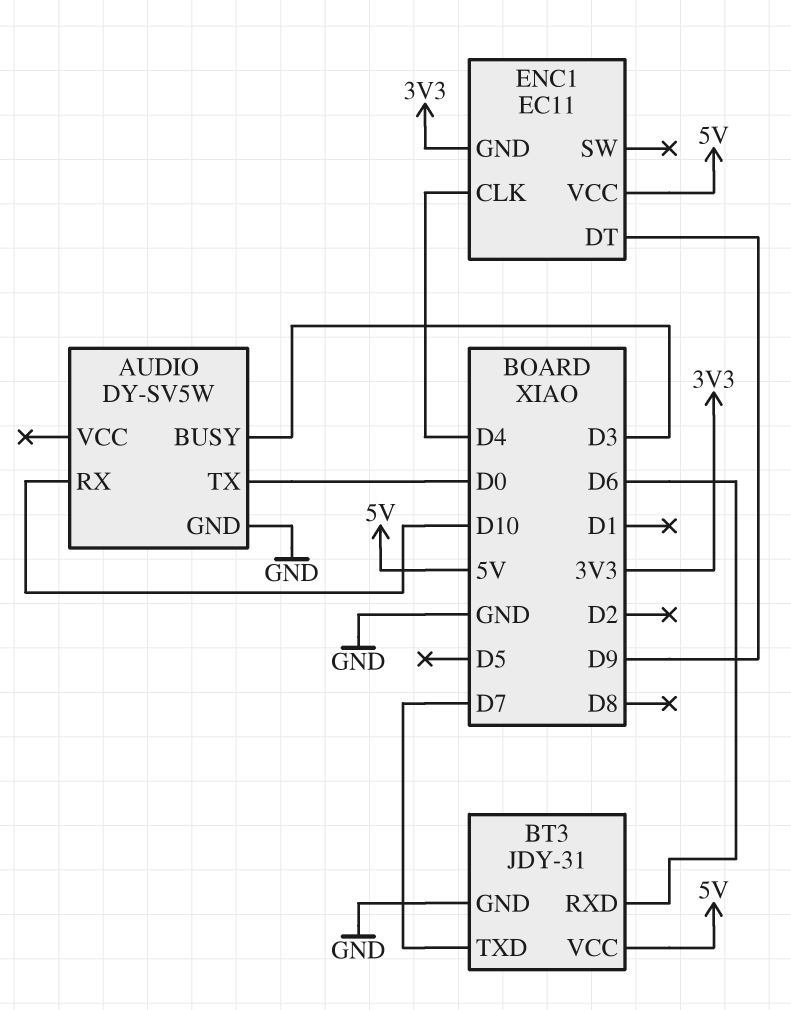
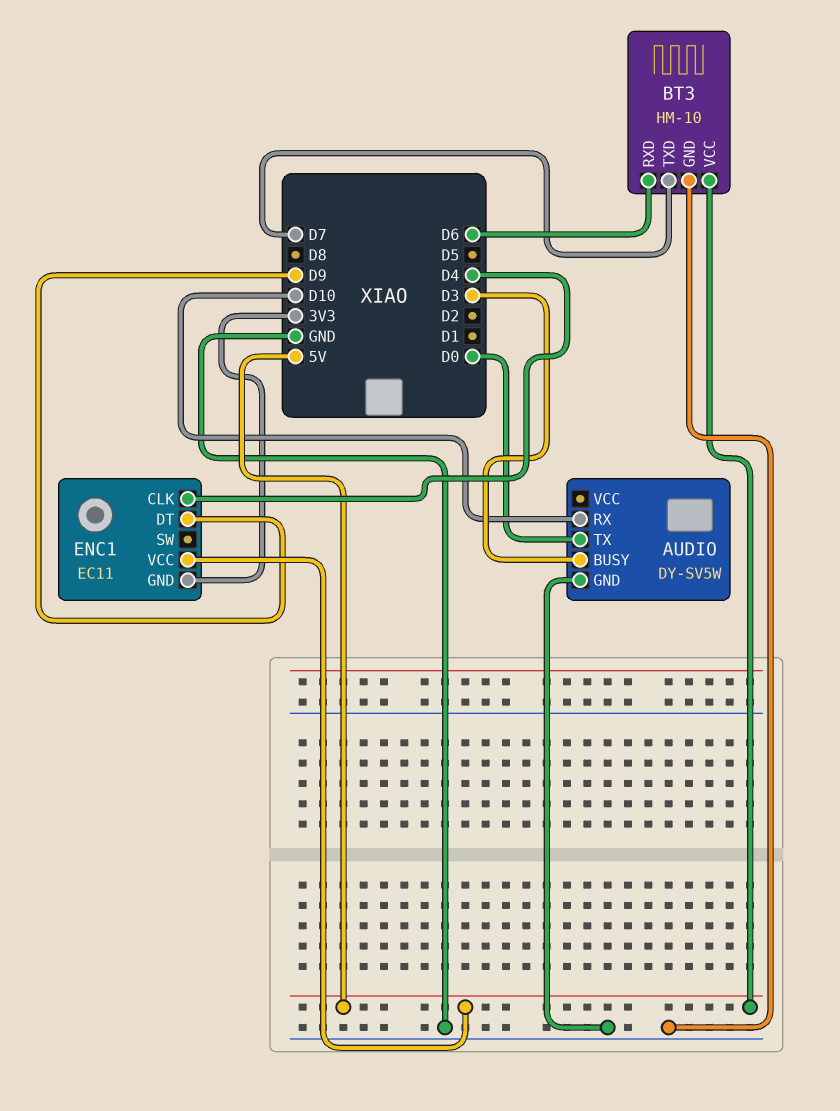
BT3: JDY-31 -> HM-10

